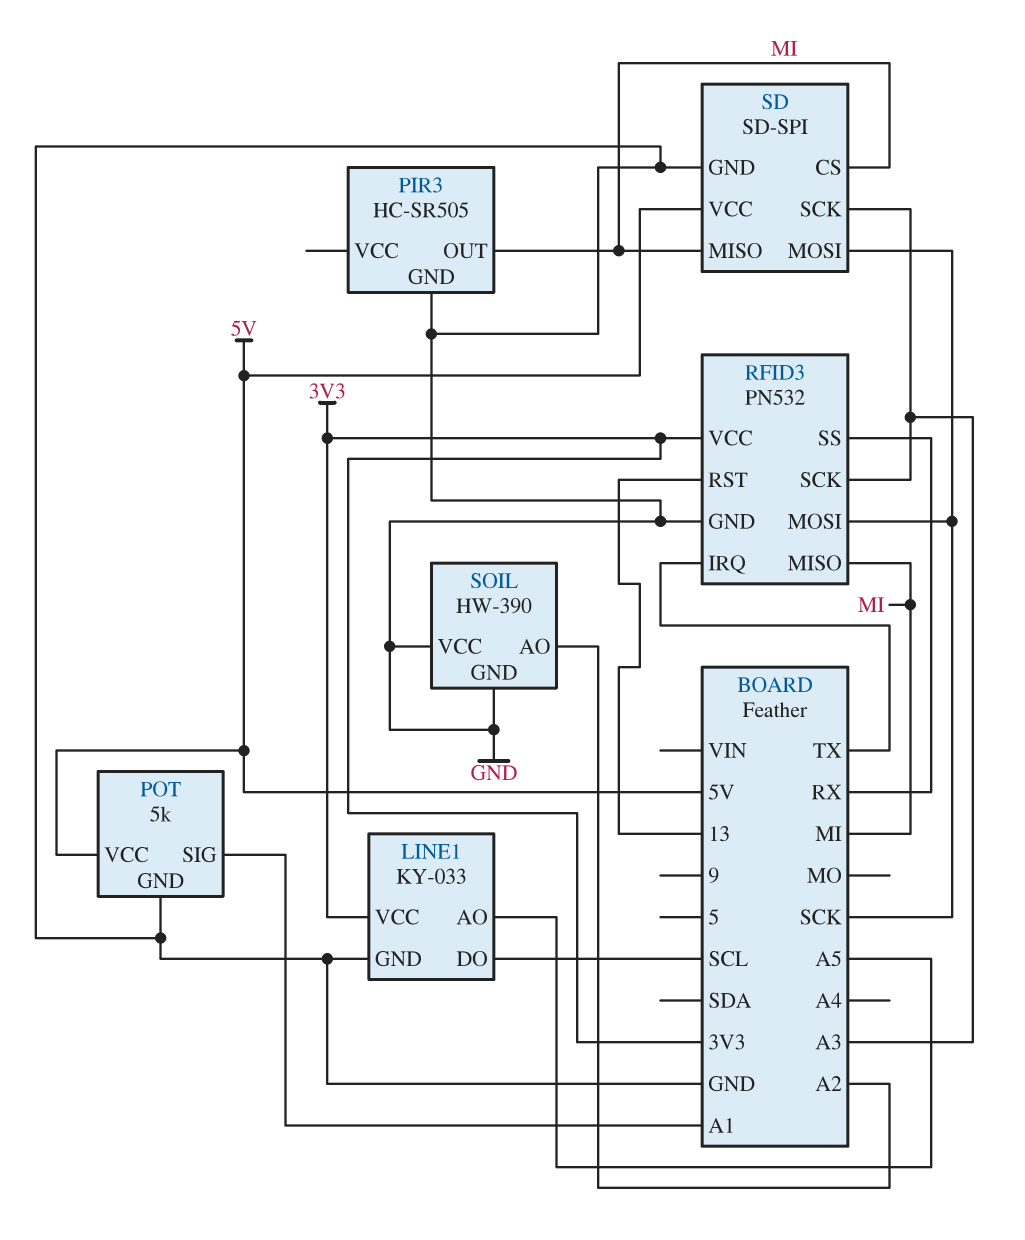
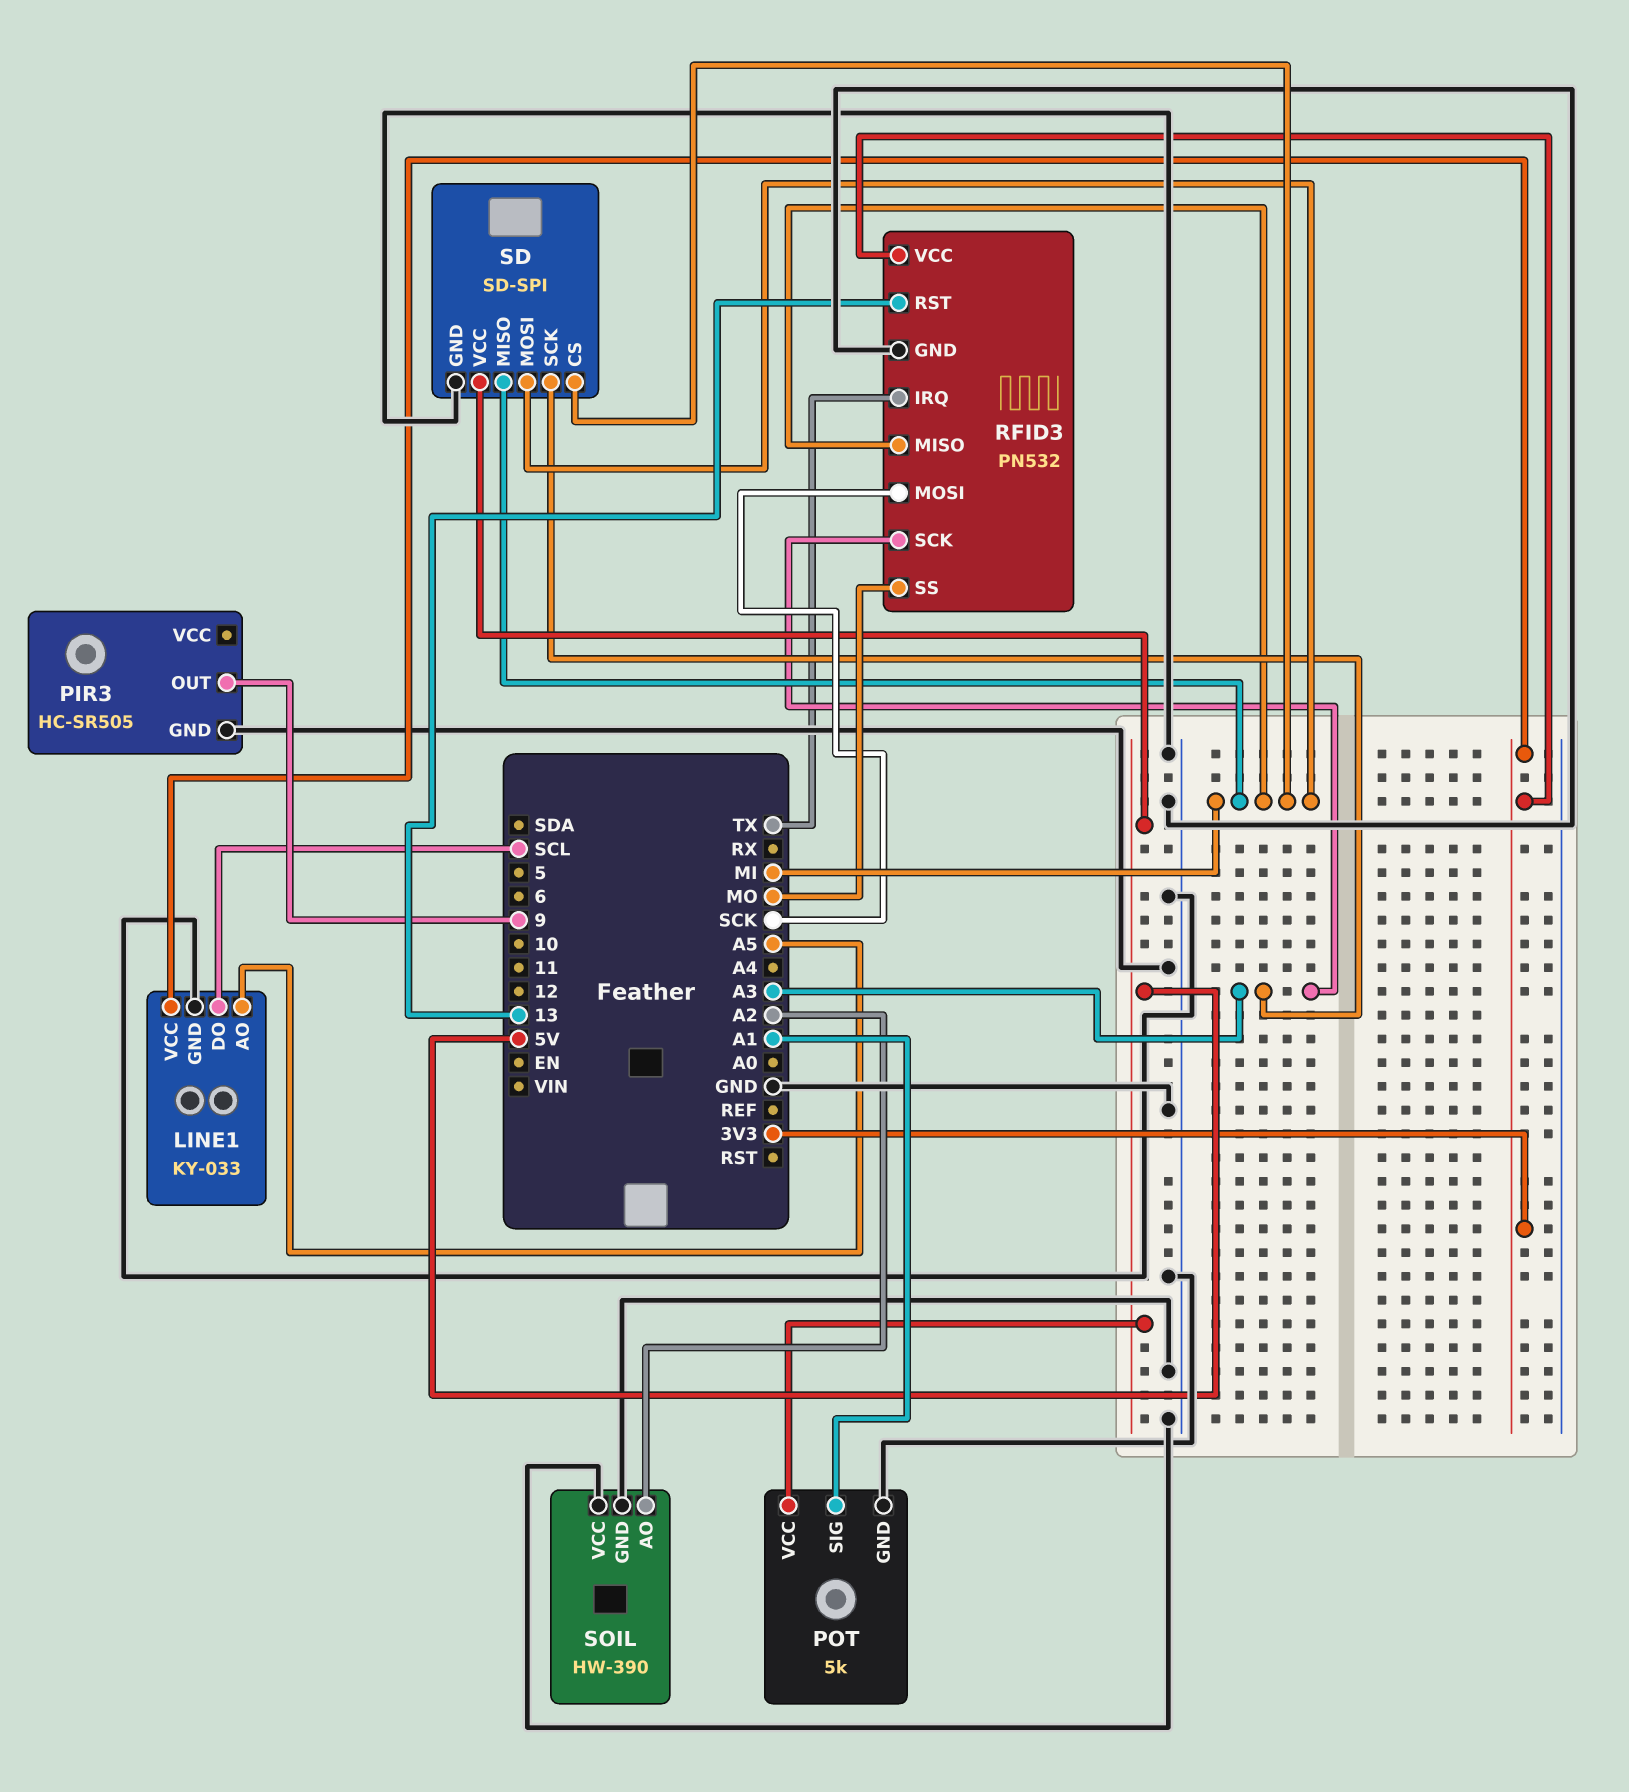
PIR3 pin OUT: MI -> 9
RFID3 pin SS: RX -> MO
SD pin MOSI: SCK -> MI

